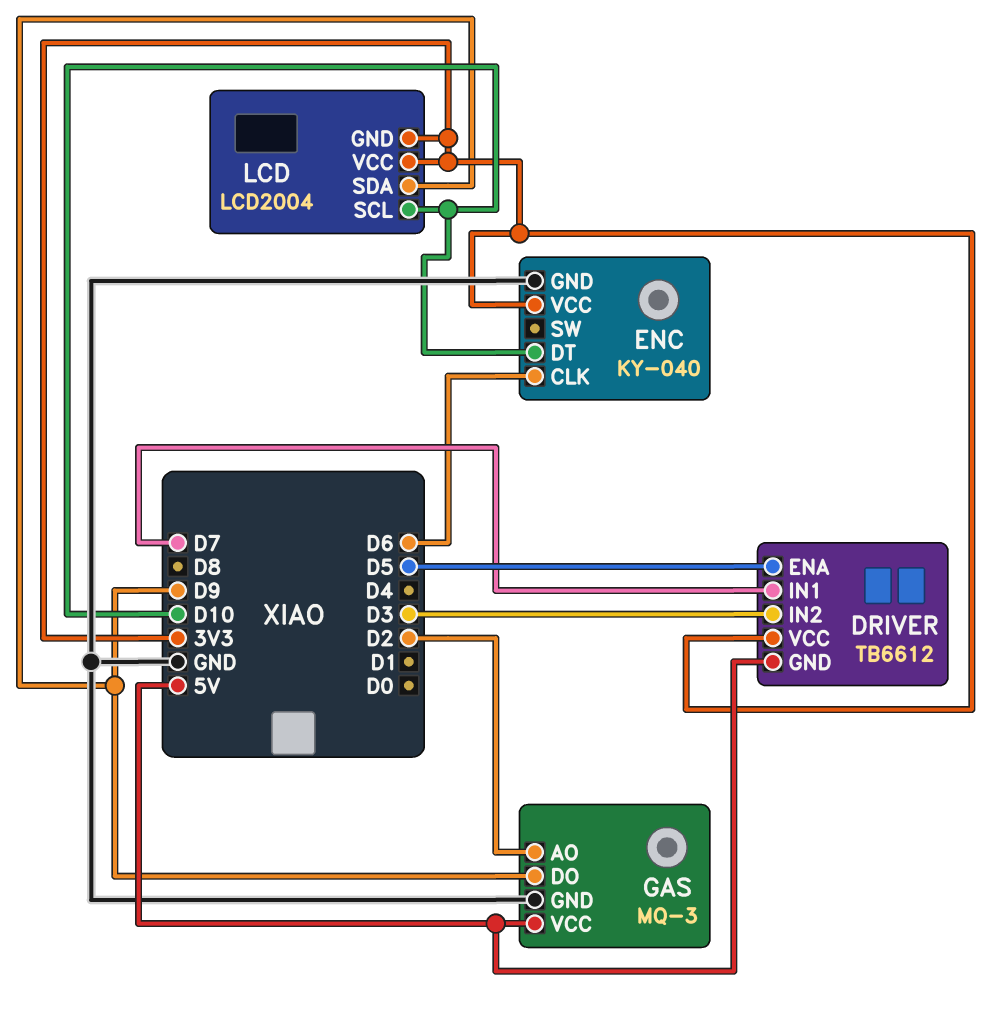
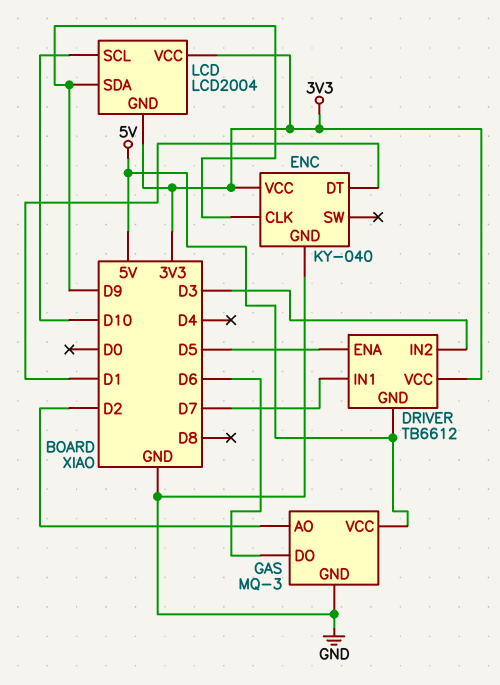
ENC pin CLK: D6 -> D9
ENC pin DT: D10 -> D1
GAS pin DO: D9 -> D6

